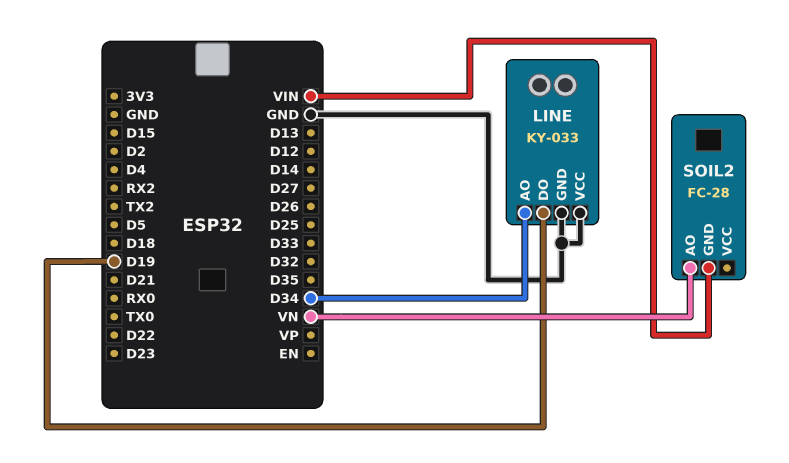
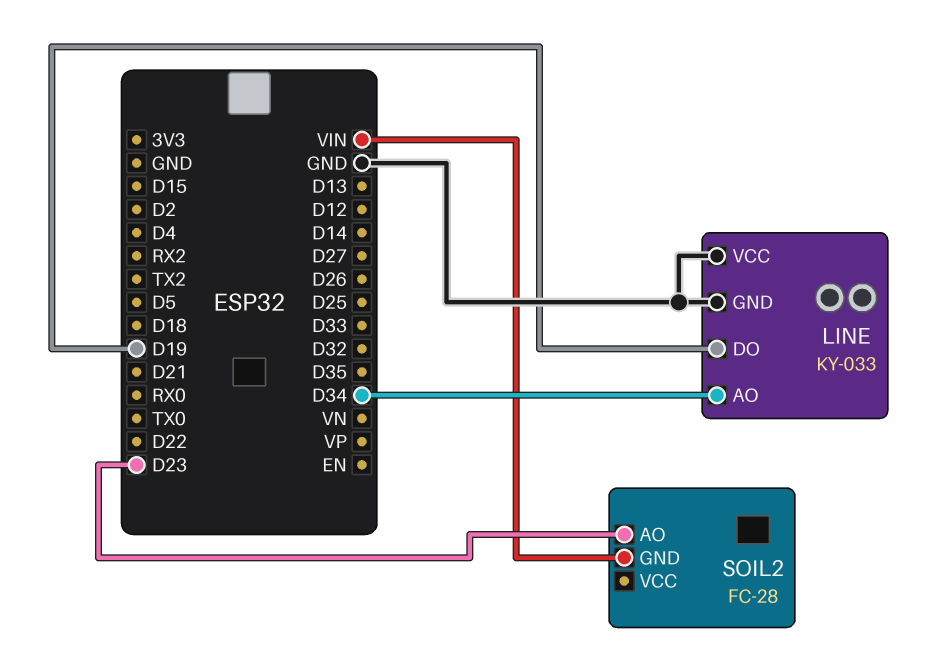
SOIL2 pin AO: VN -> D23

